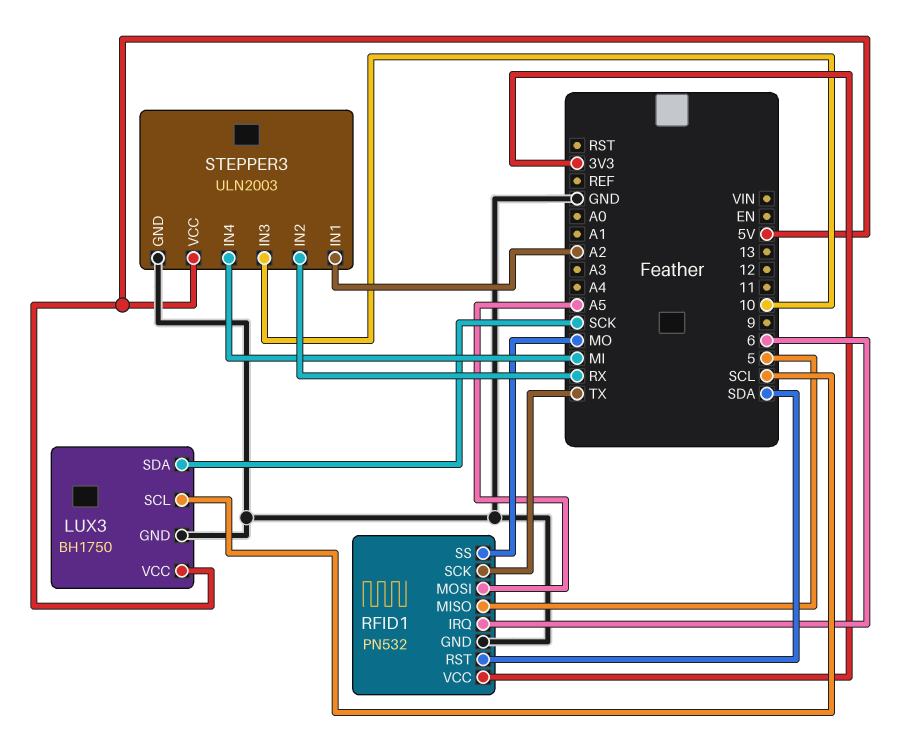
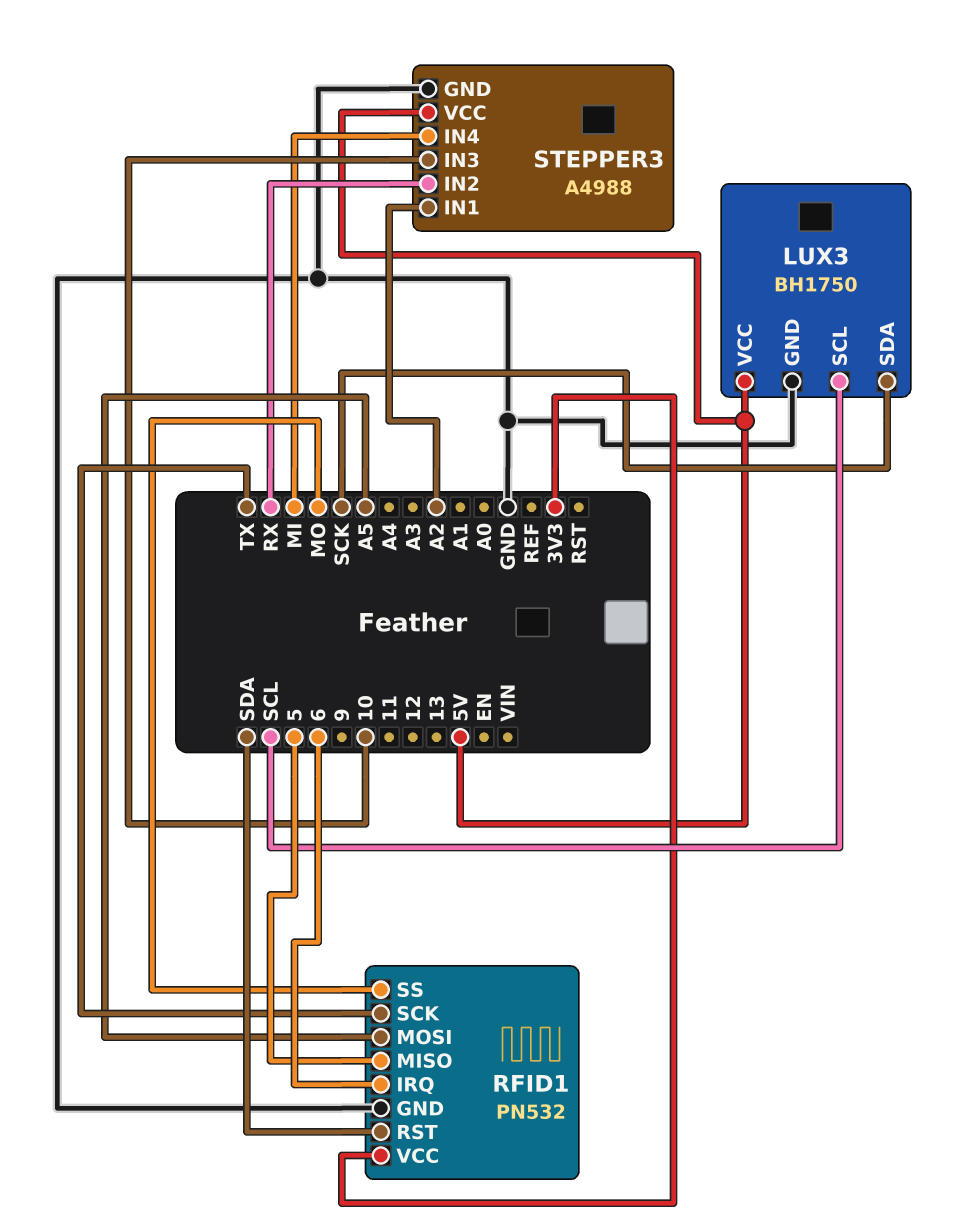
STEPPER3: ULN2003 -> A4988

